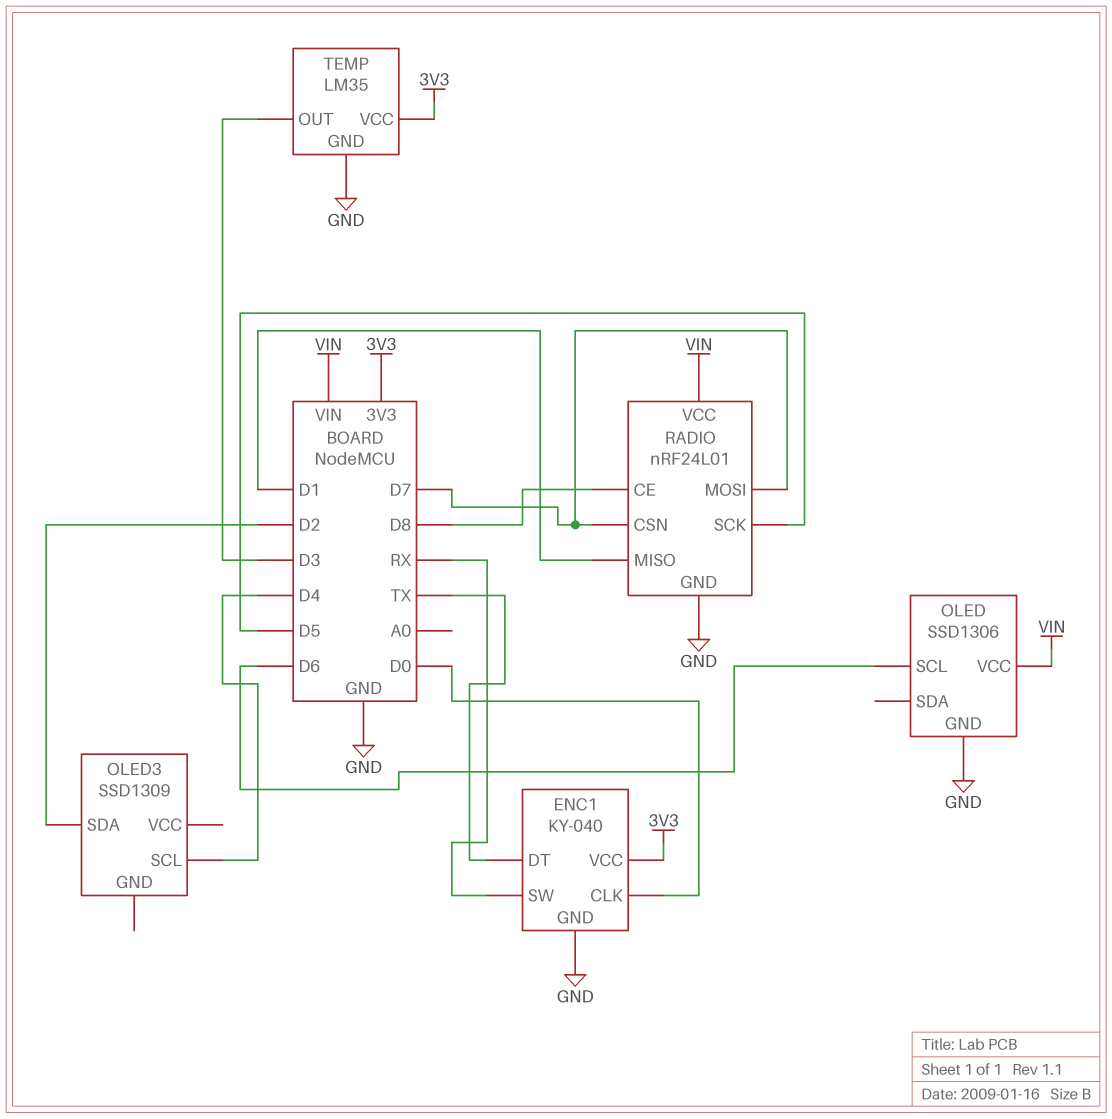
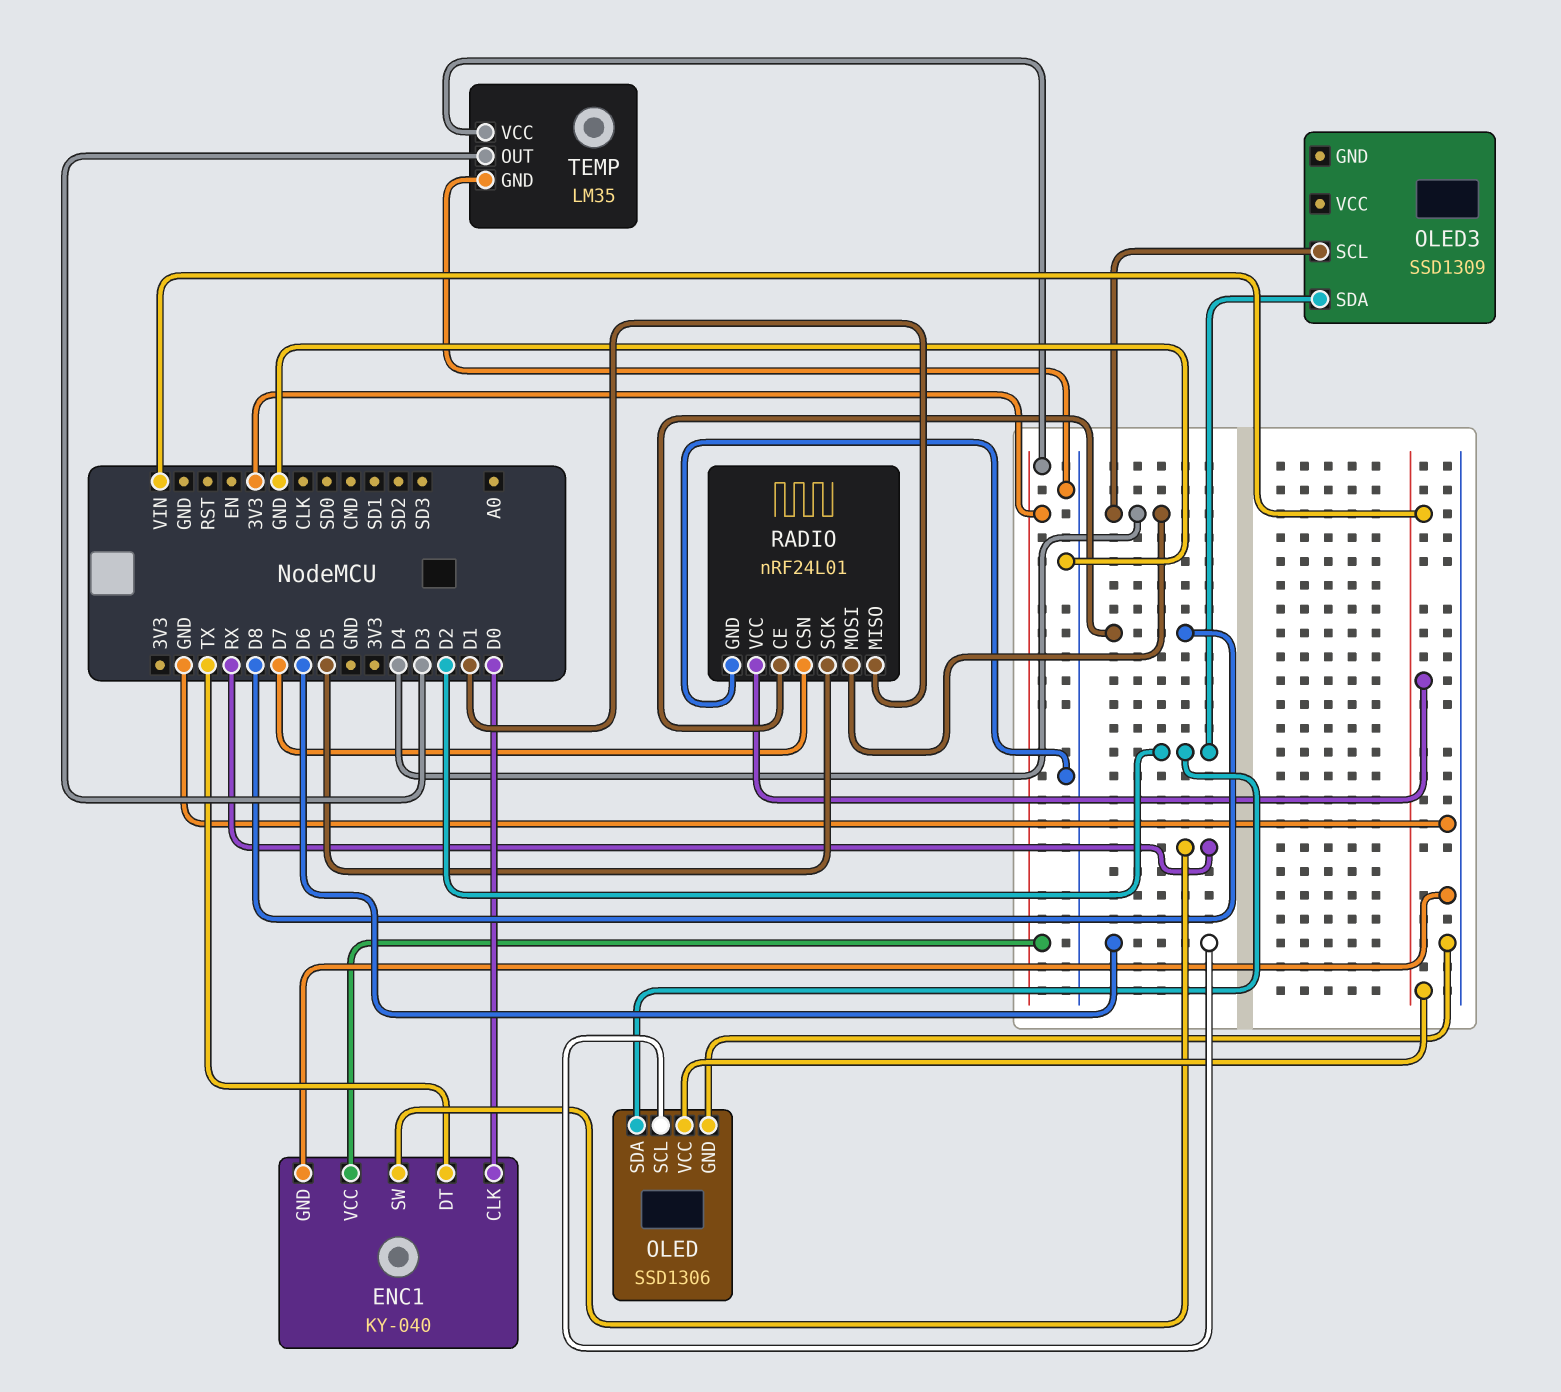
OLED pin SDA: none -> D2
RADIO pin MOSI: D7 -> D4

